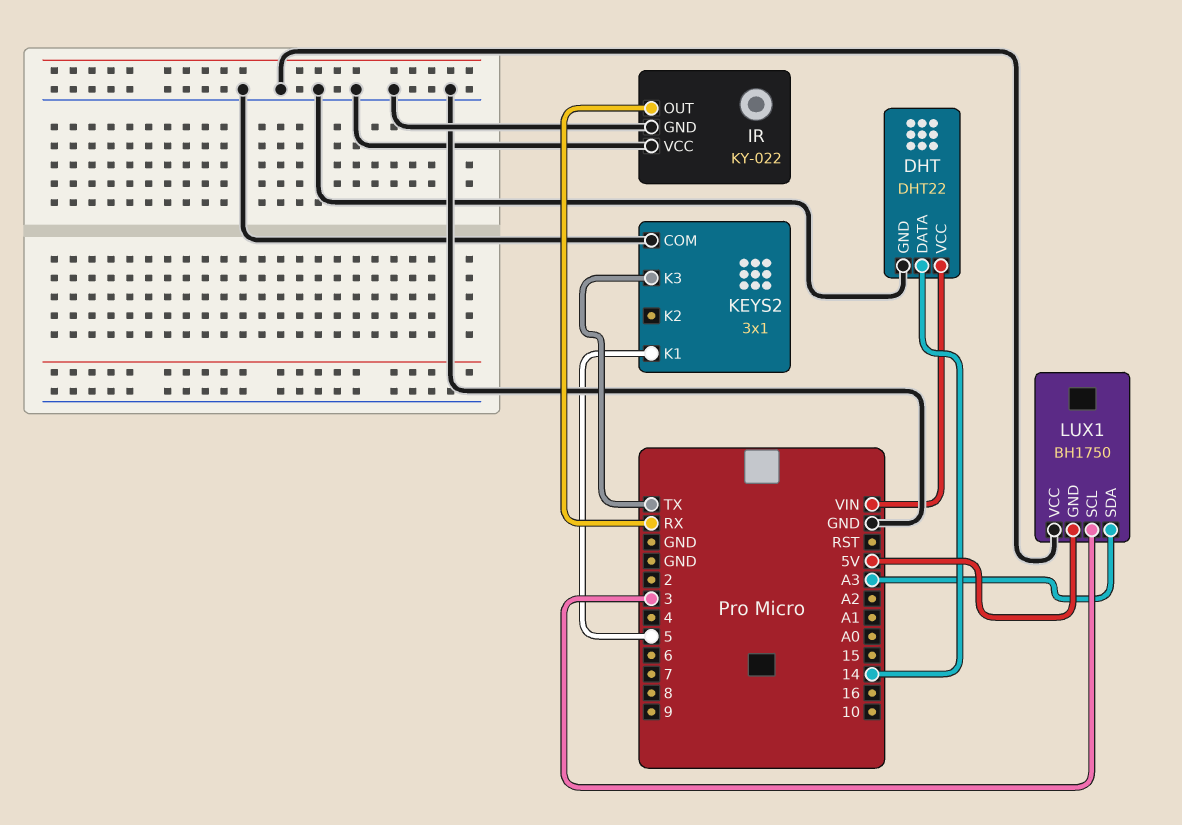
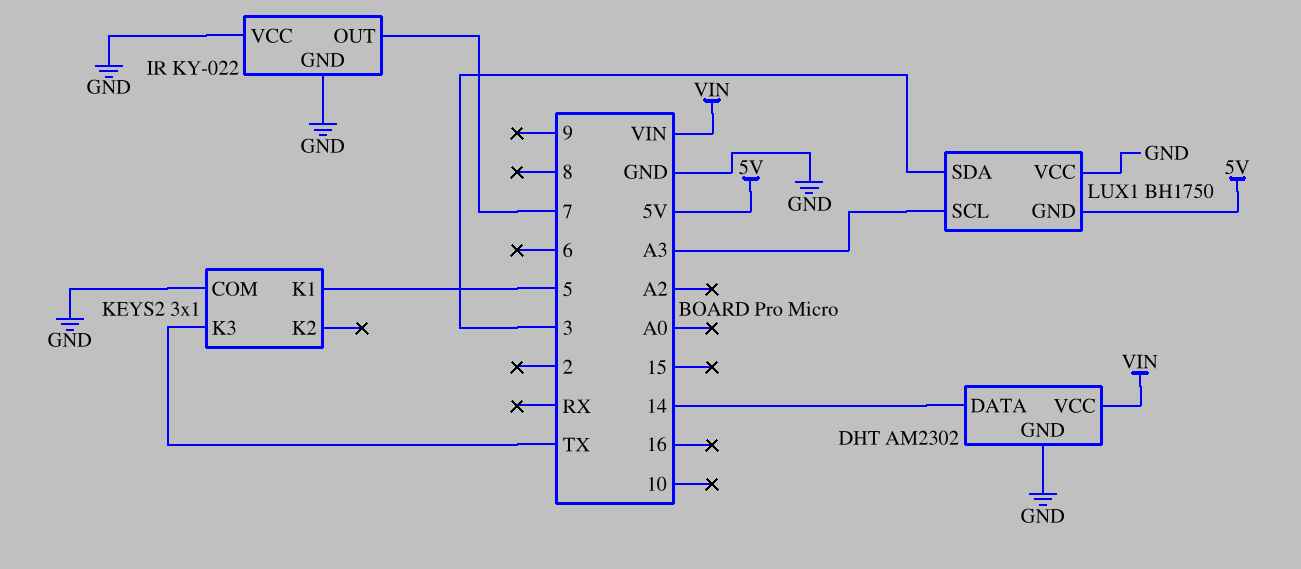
DHT: DHT22 -> AM2302
IR pin OUT: RX -> 7
LUX1 pin SCL: 3 -> A3
LUX1 pin SDA: A3 -> 3

